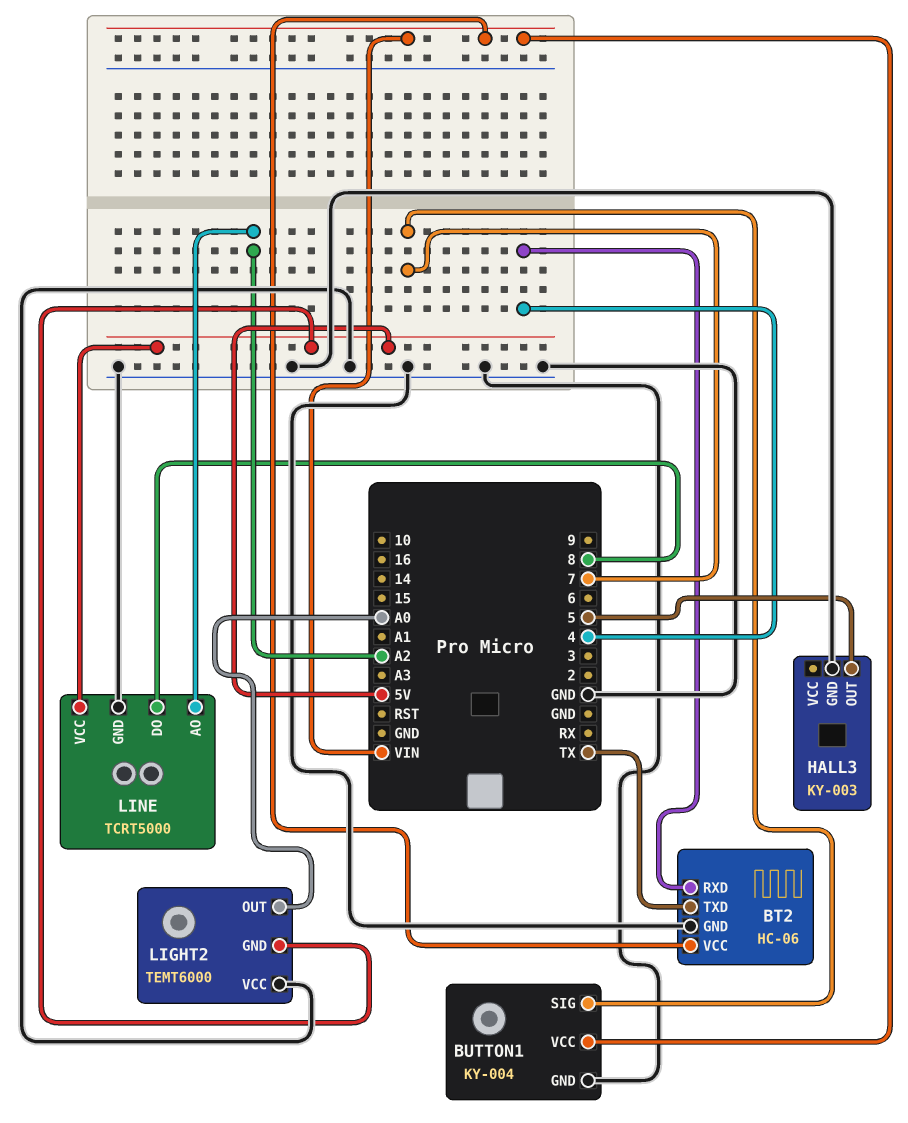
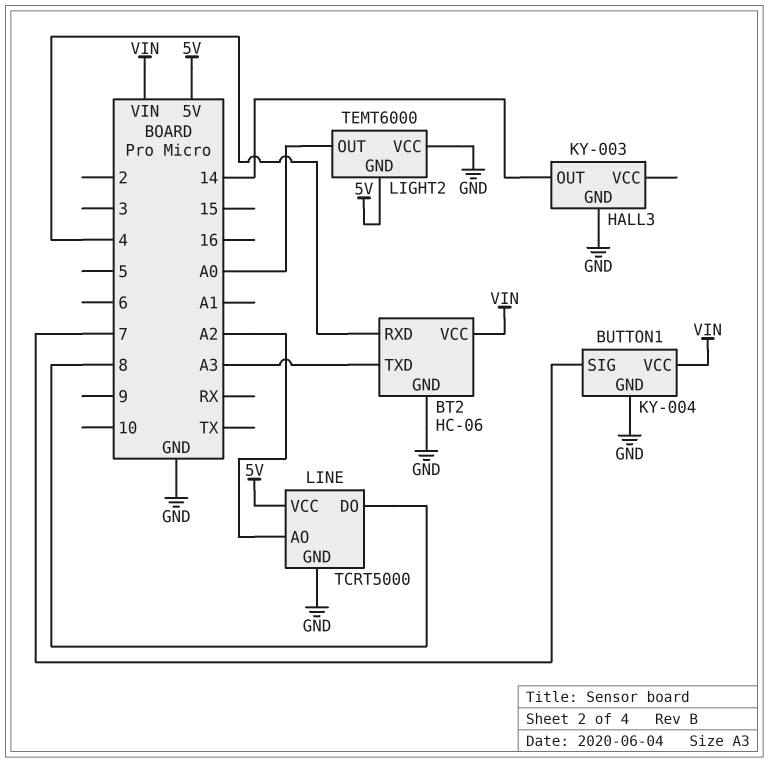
BT2 pin TXD: TX -> A3
HALL3 pin OUT: 5 -> 14

